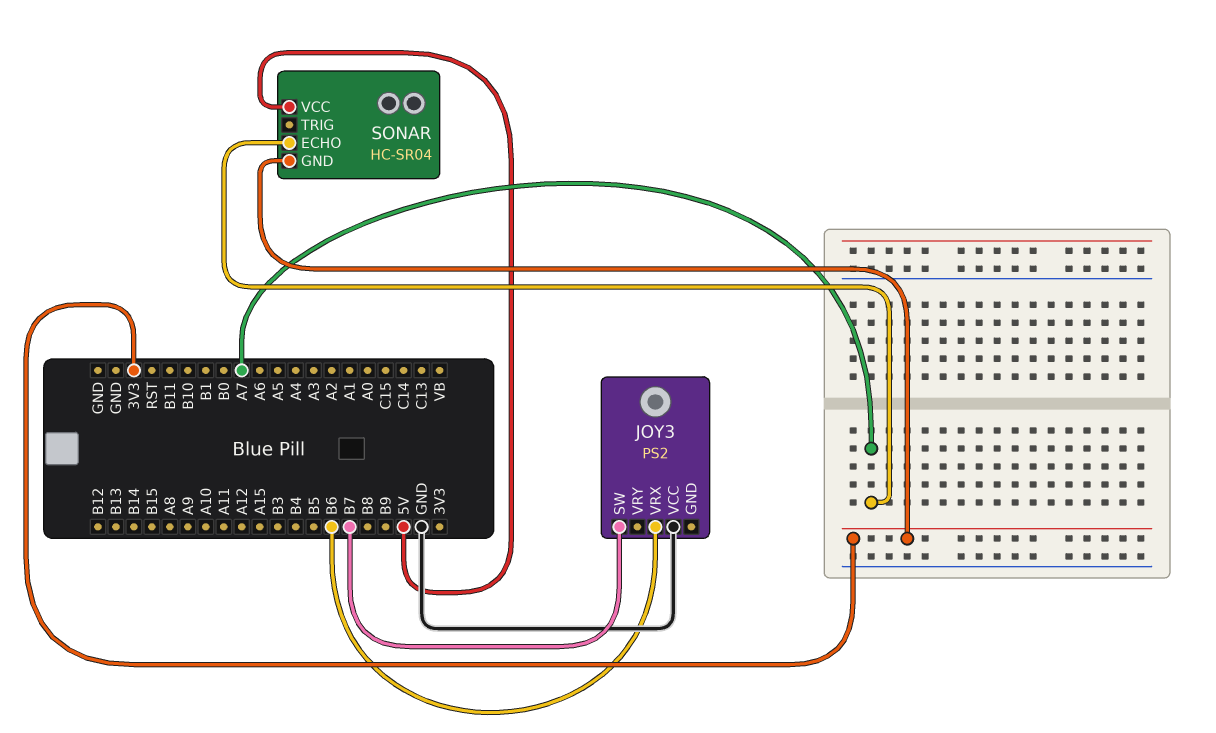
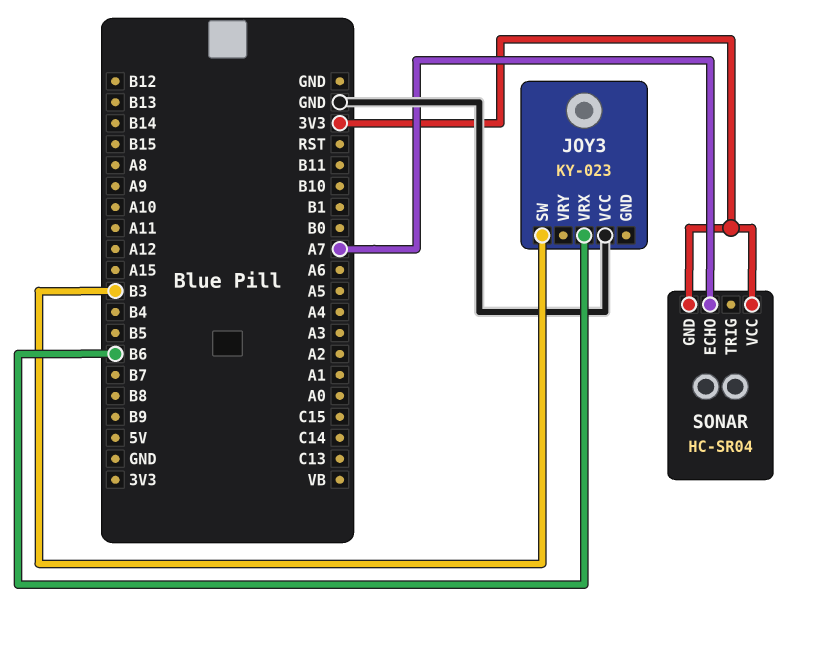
JOY3: PS2 -> KY-023
JOY3 pin SW: B7 -> B3
SONAR pin VCC: 5V -> 3V3

